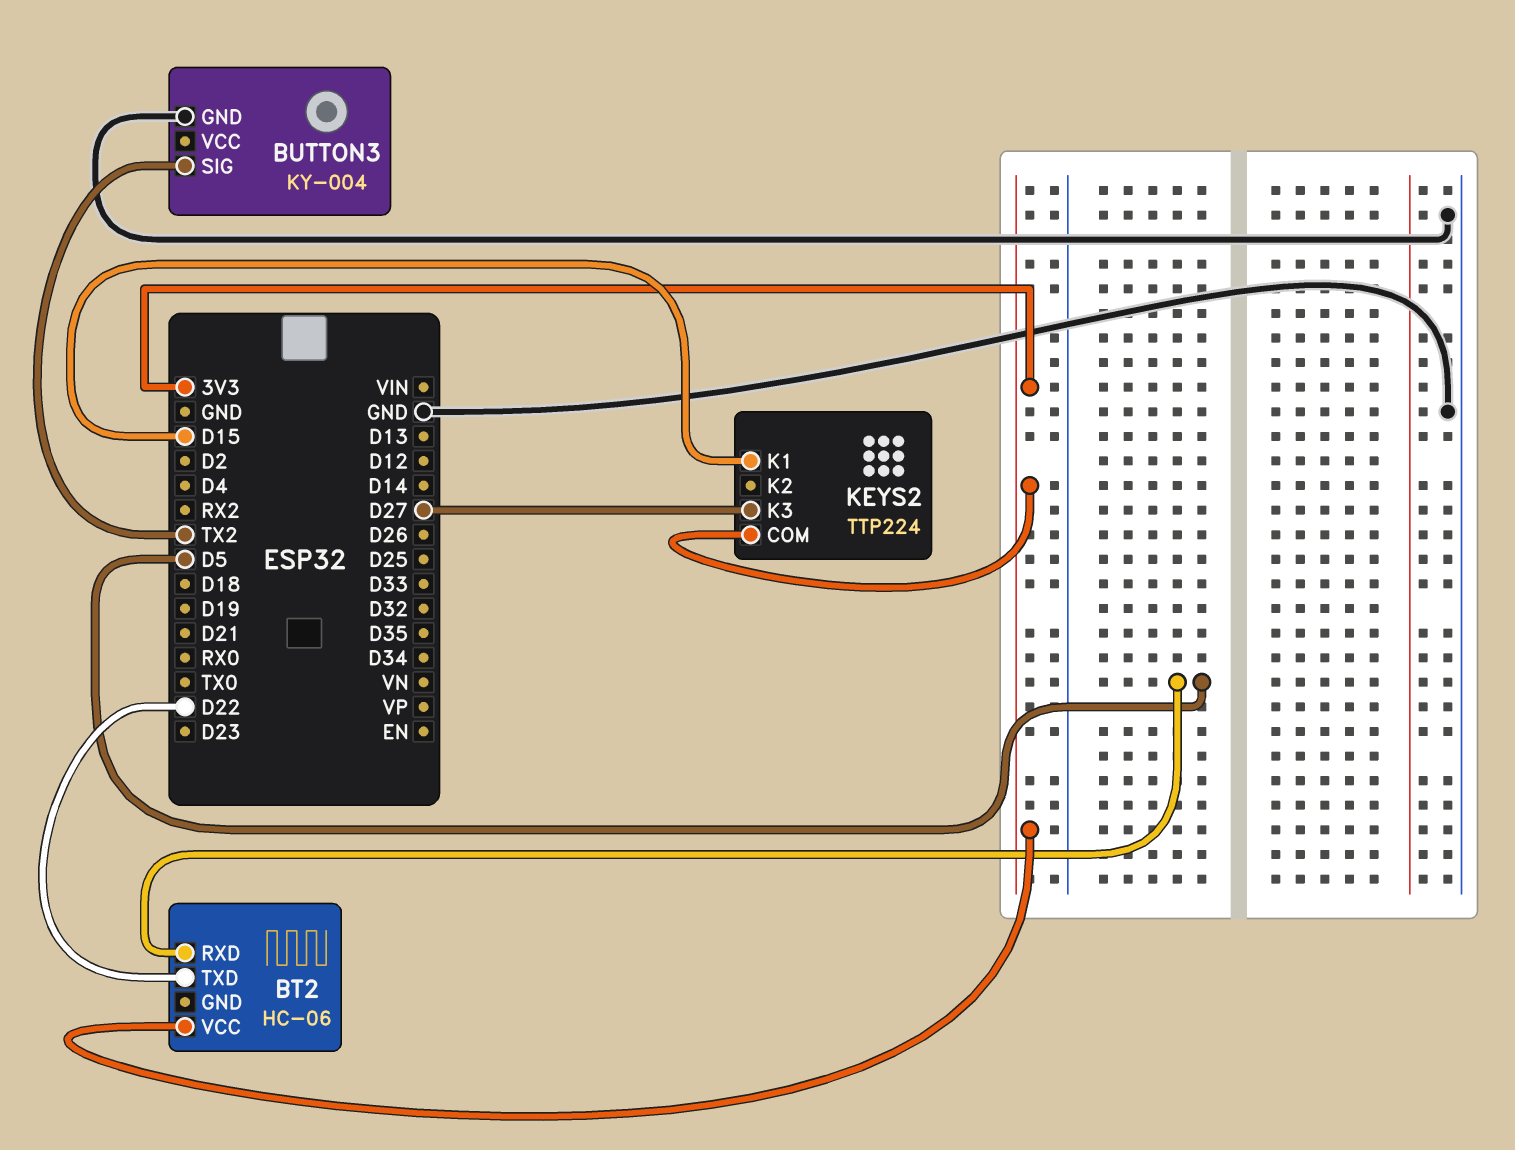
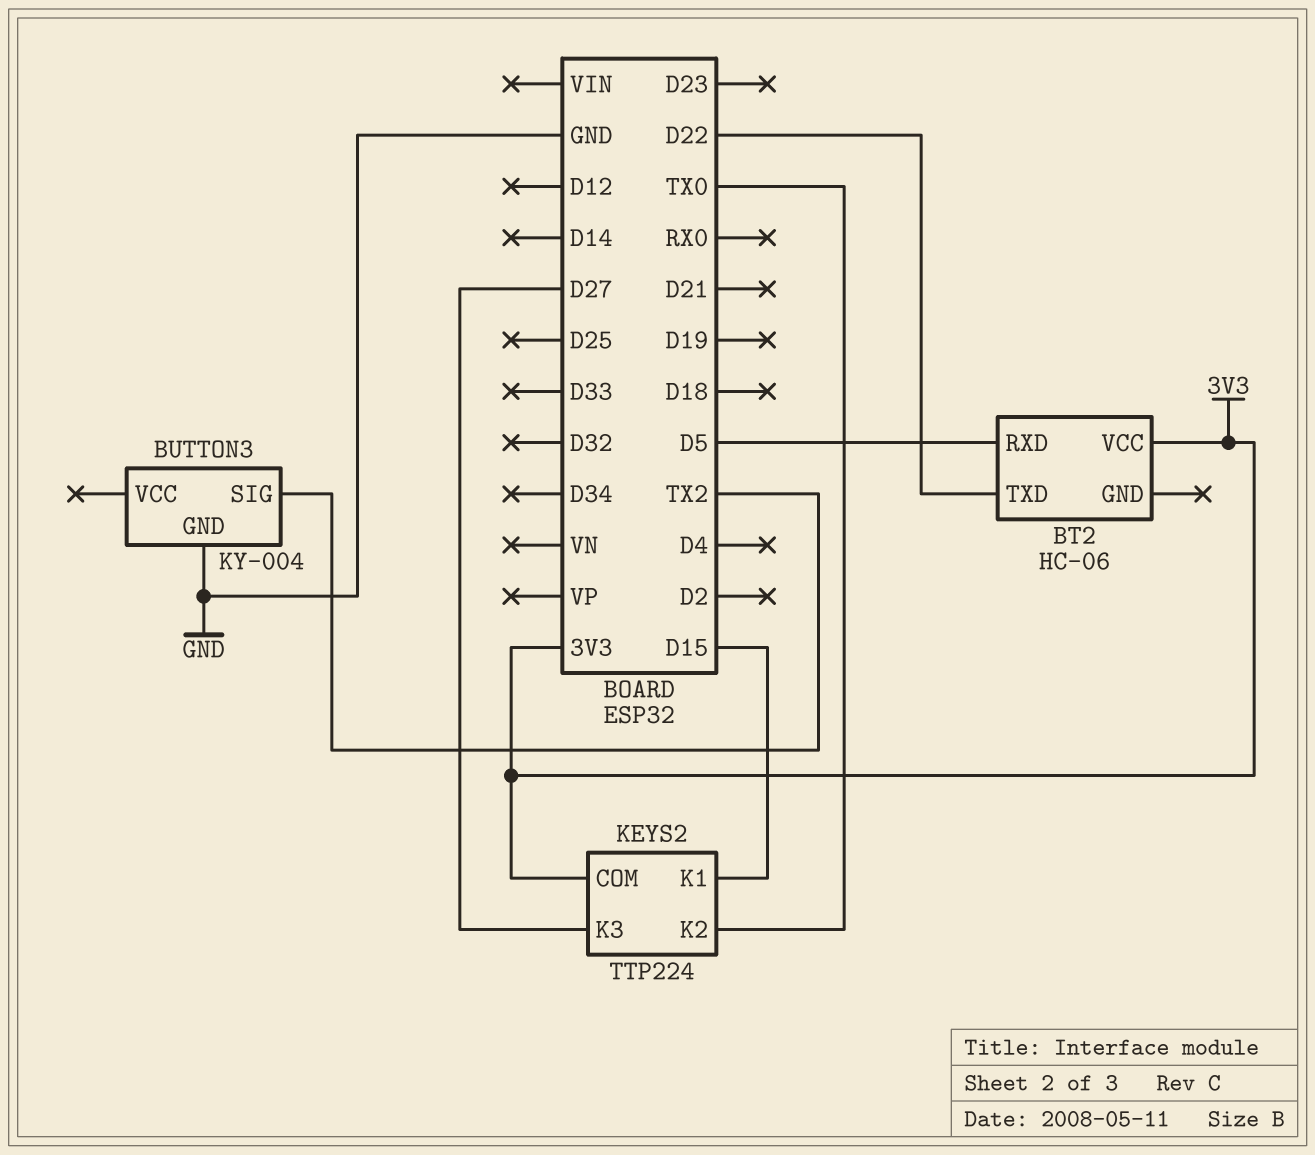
KEYS2 pin K2: none -> TX0

